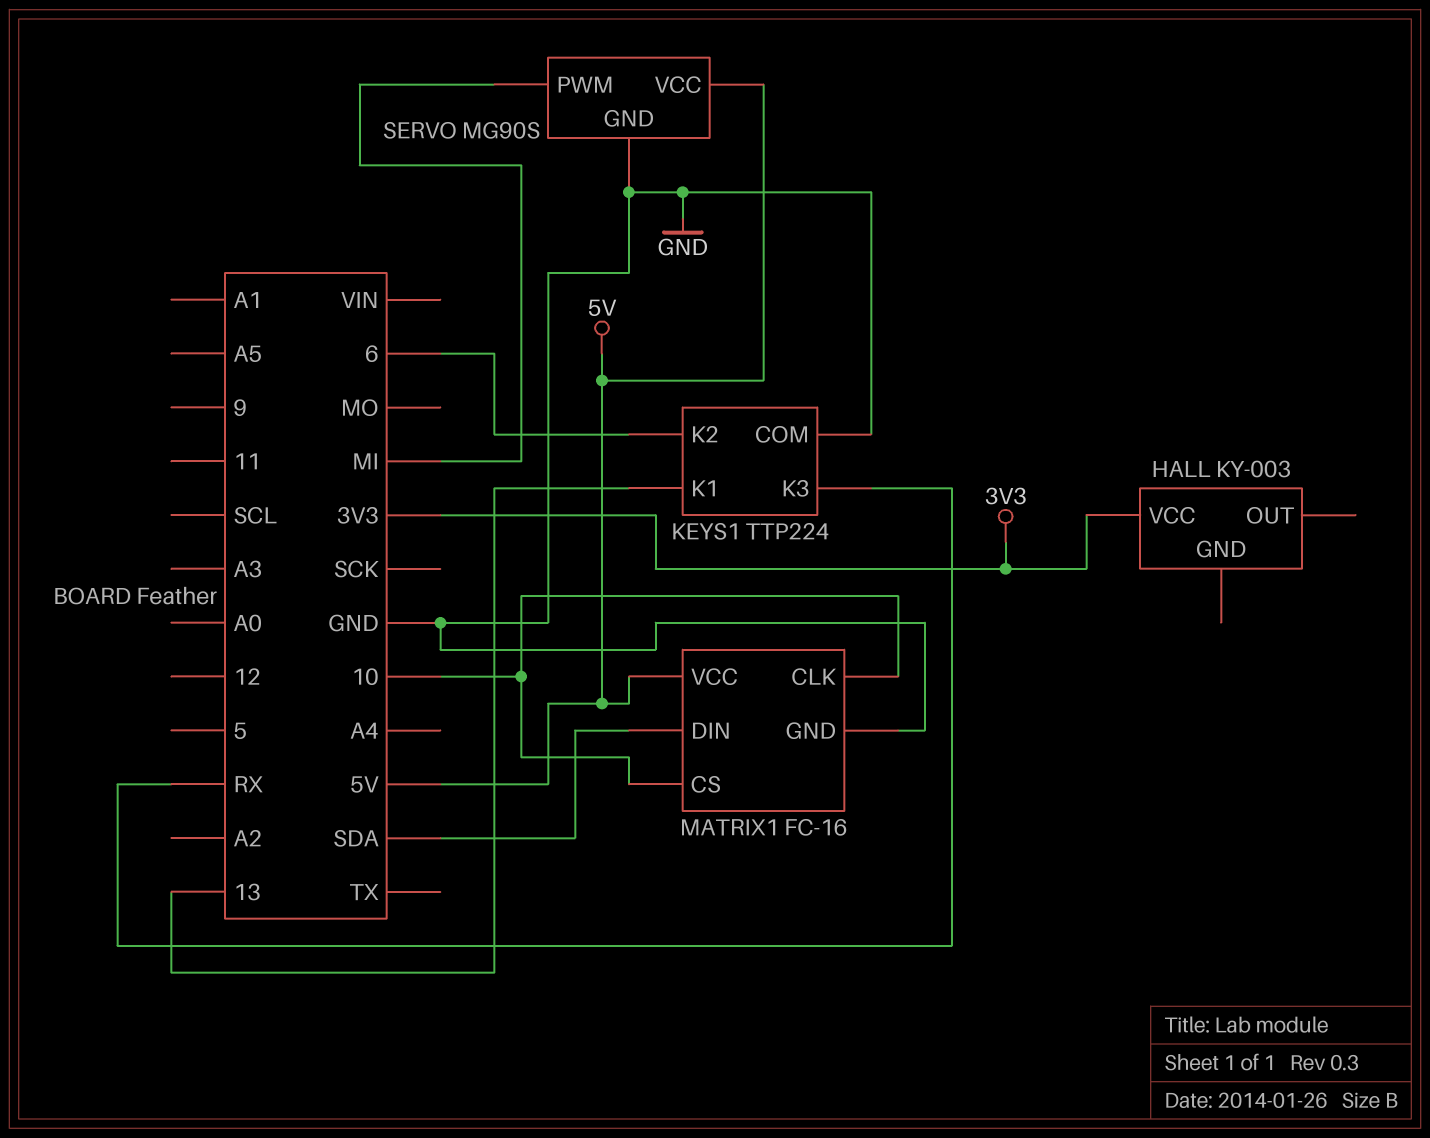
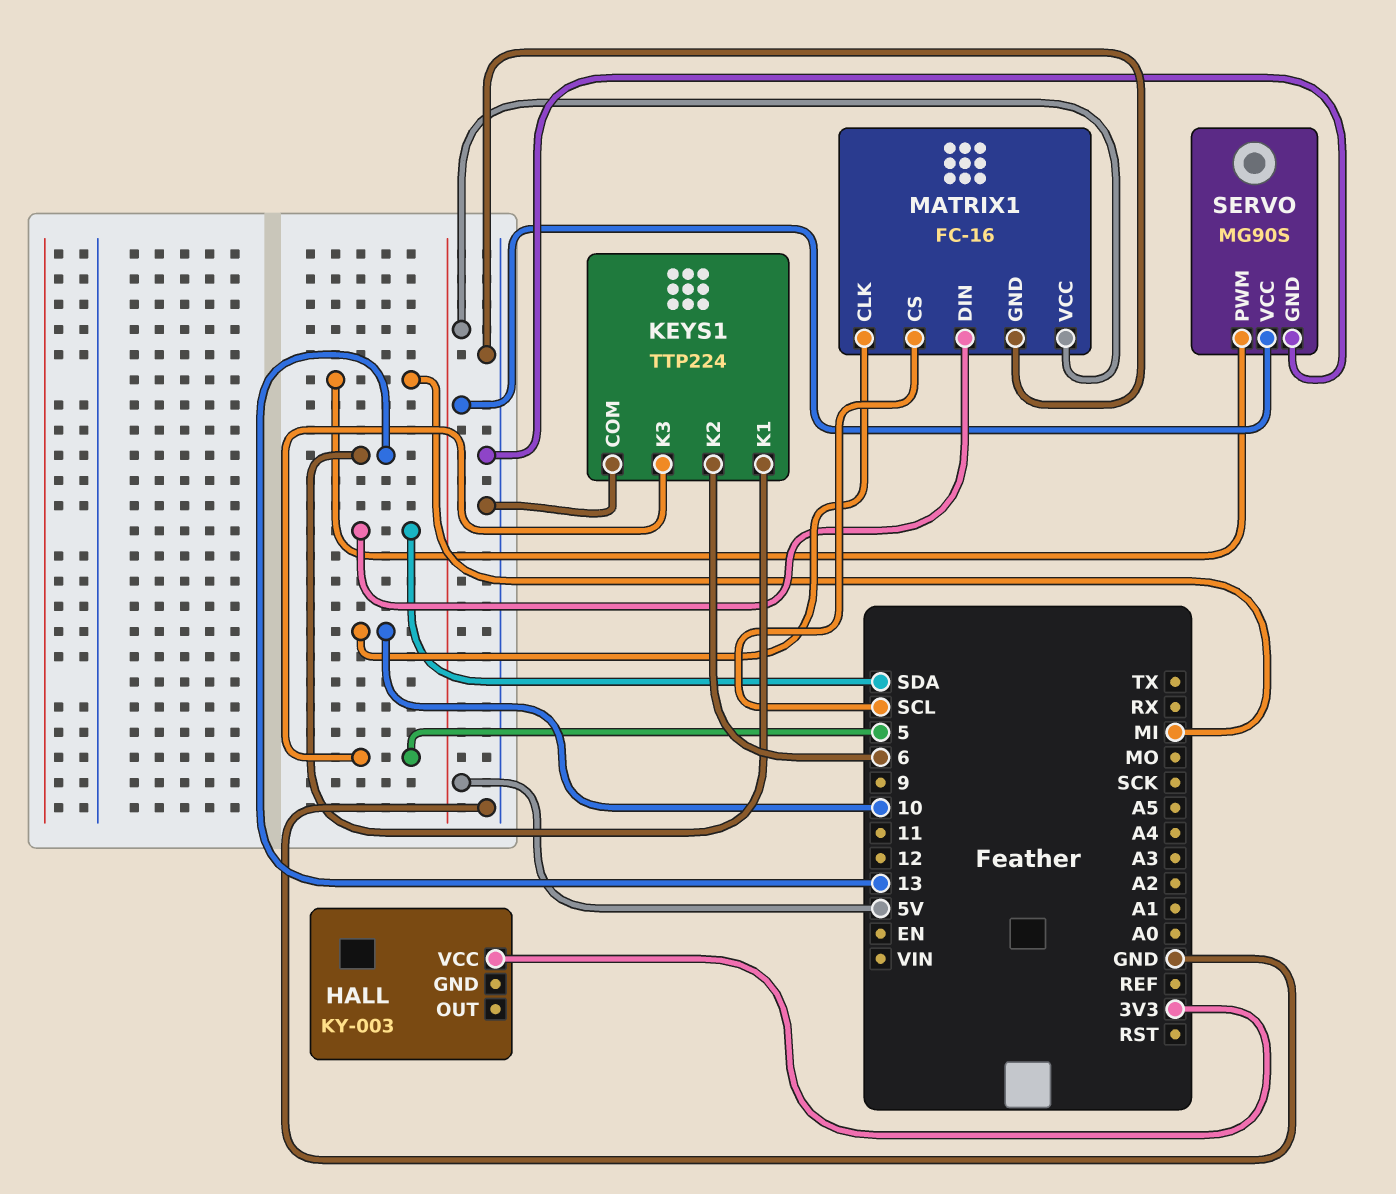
KEYS1 pin K3: RX -> 5
MATRIX1 pin CS: 10 -> SCL

